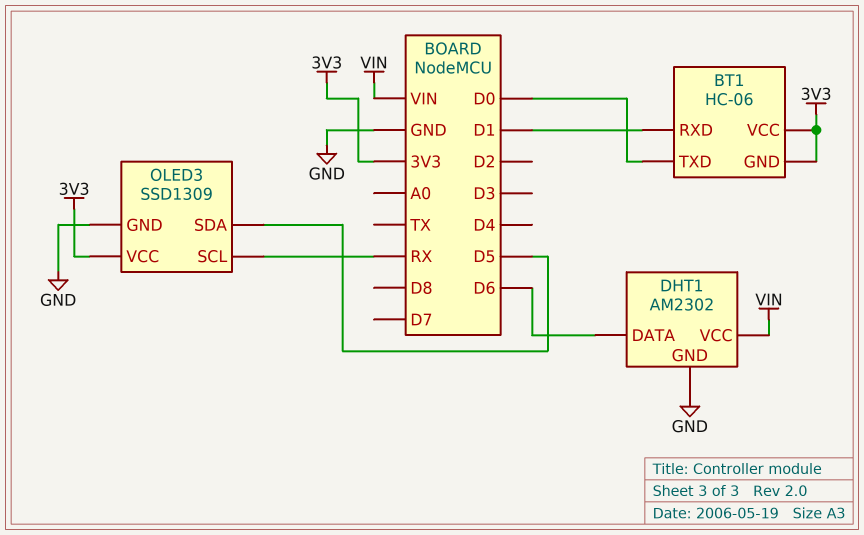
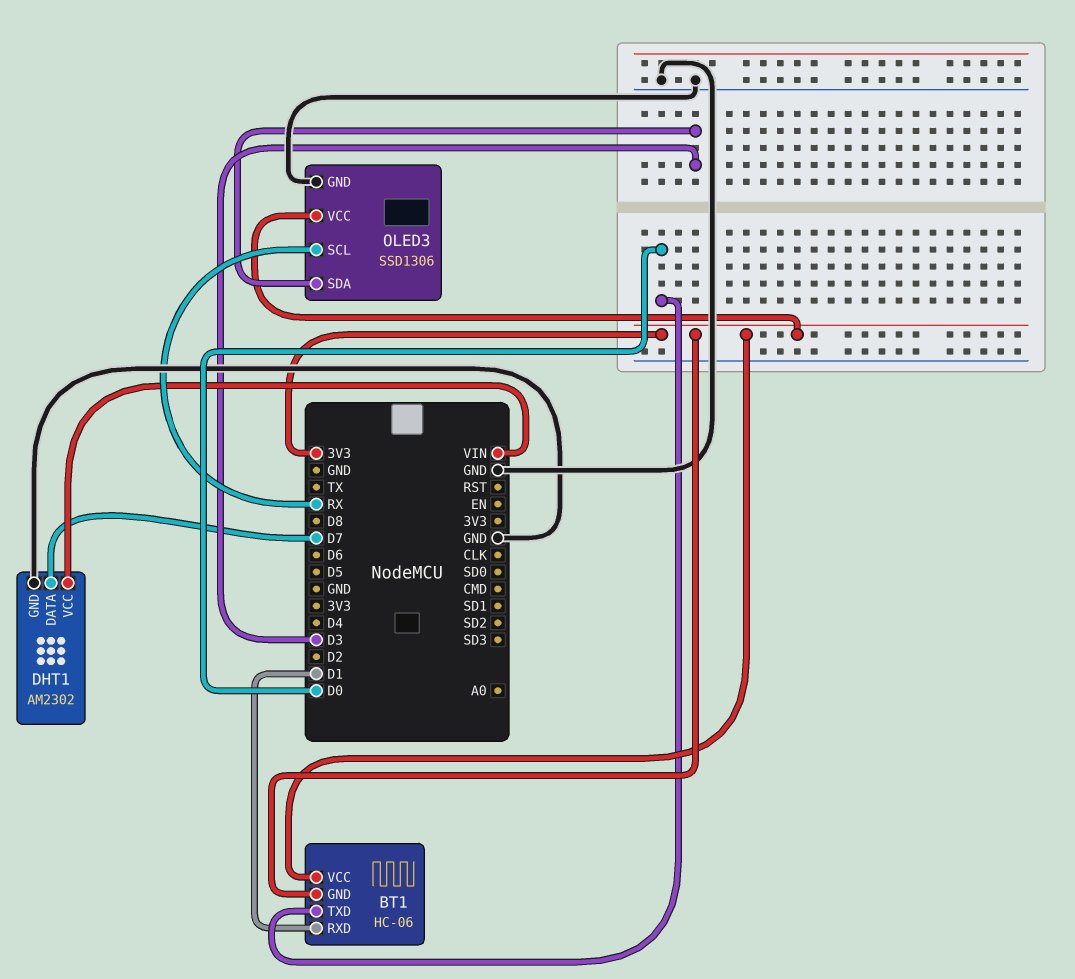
DHT1 pin DATA: D6 -> D7
OLED3: SSD1309 -> SSD1306
OLED3 pin SDA: D5 -> D3

